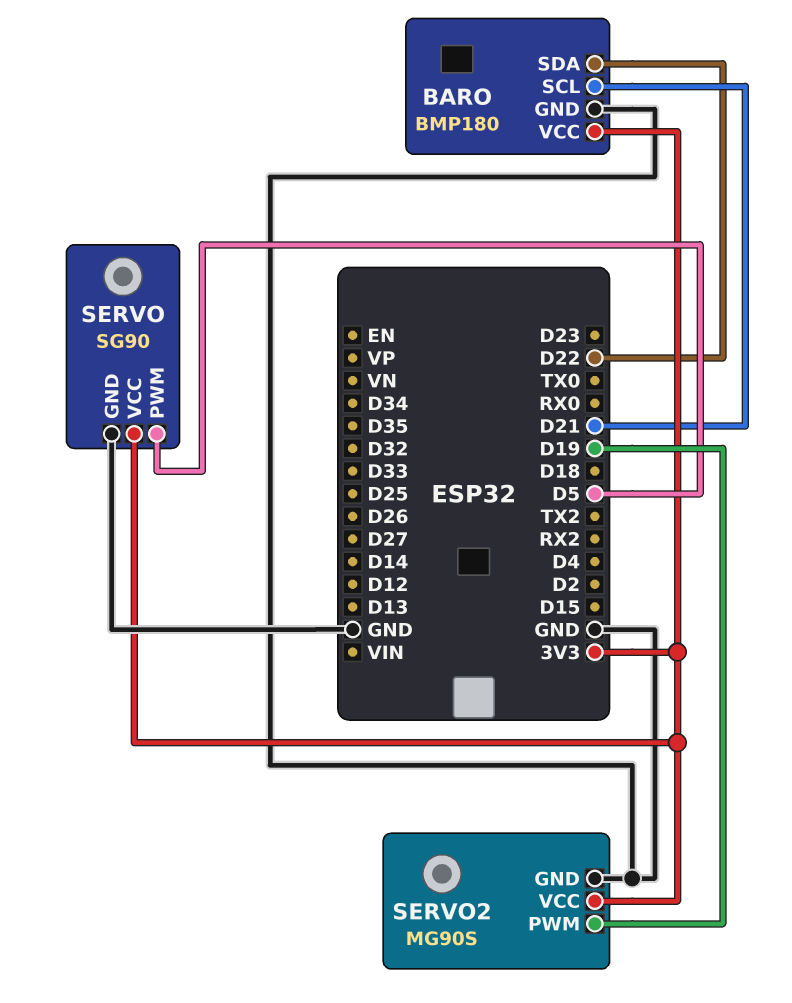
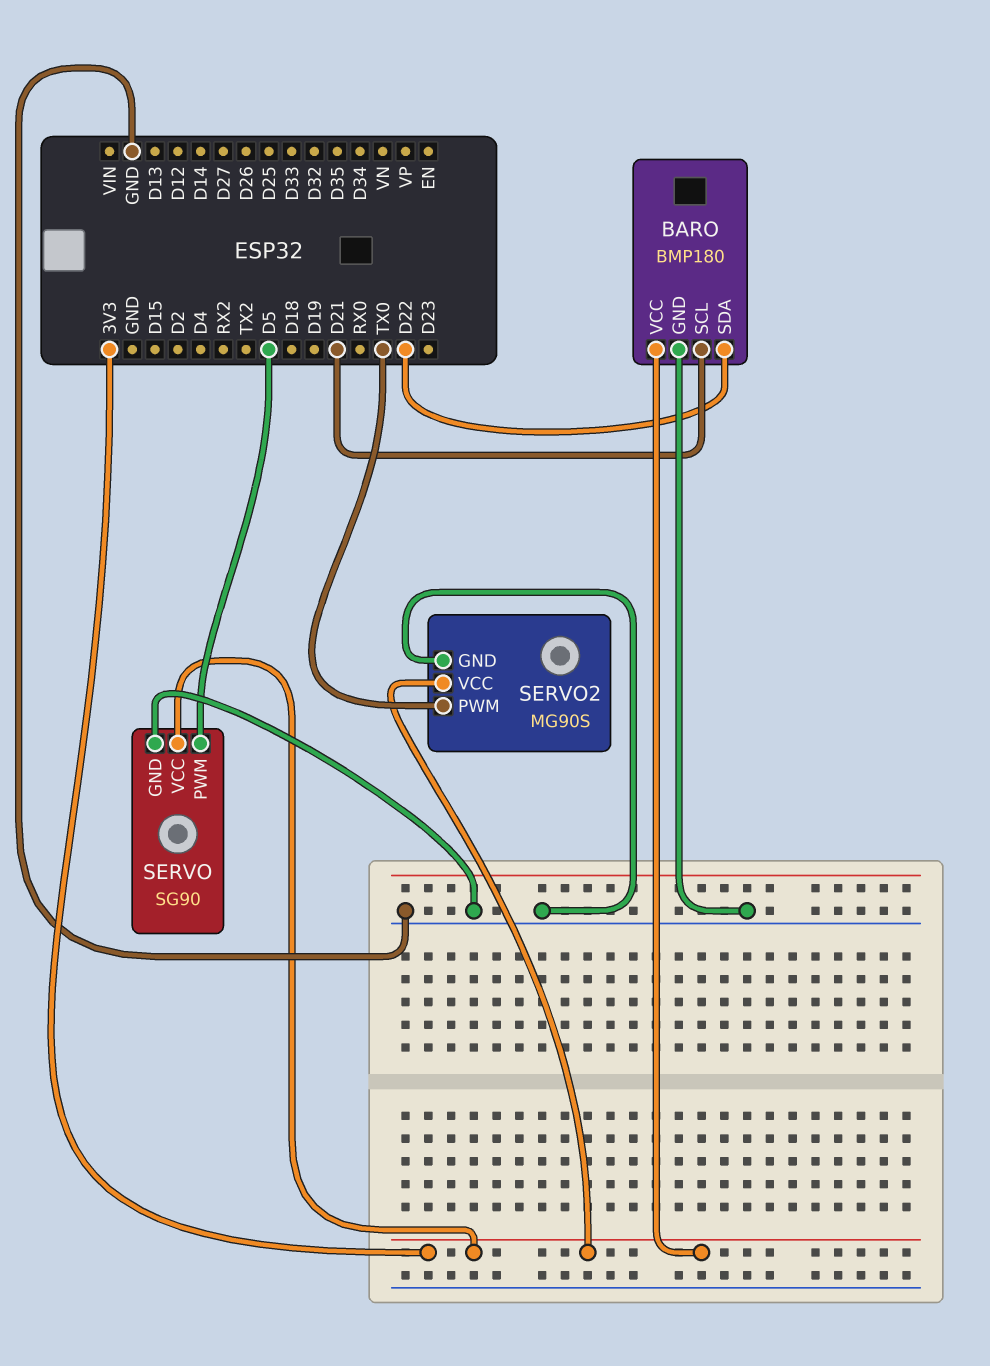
SERVO2 pin PWM: D19 -> TX0

